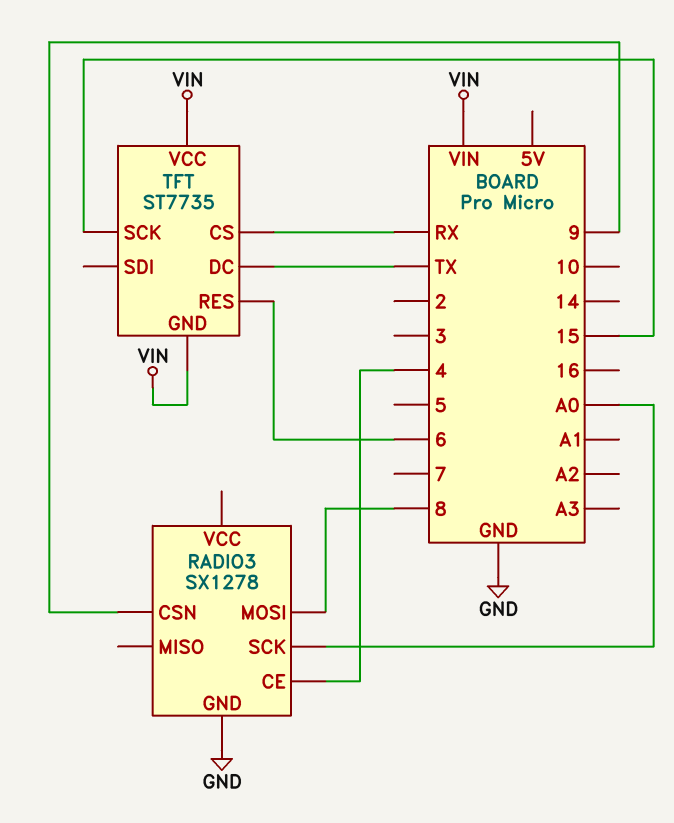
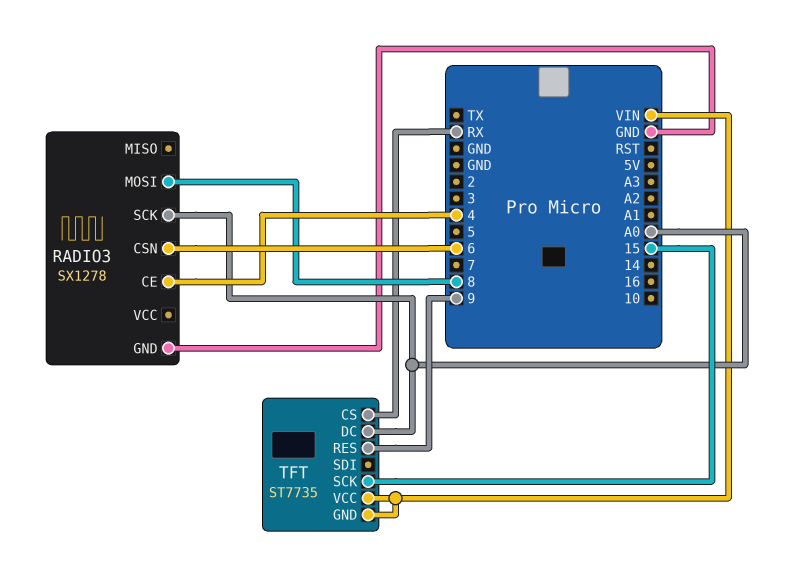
RADIO3 pin CSN: 9 -> 6
TFT pin DC: TX -> A0
TFT pin RES: 6 -> 9

